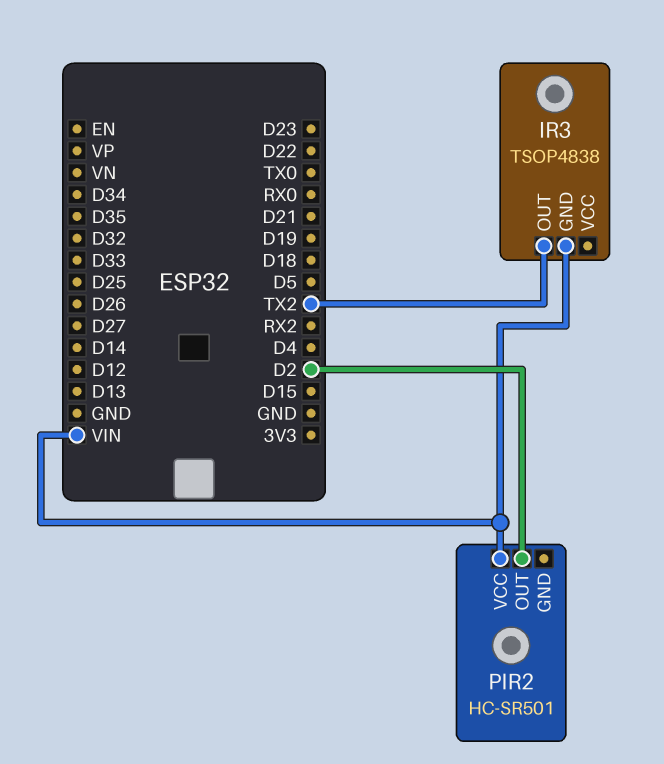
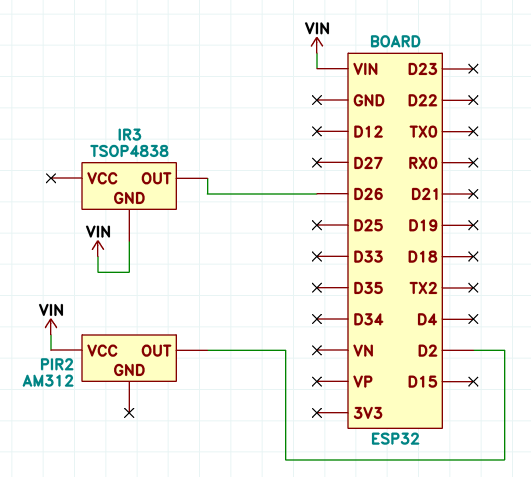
IR3 pin OUT: TX2 -> D26
PIR2: HC-SR501 -> AM312

